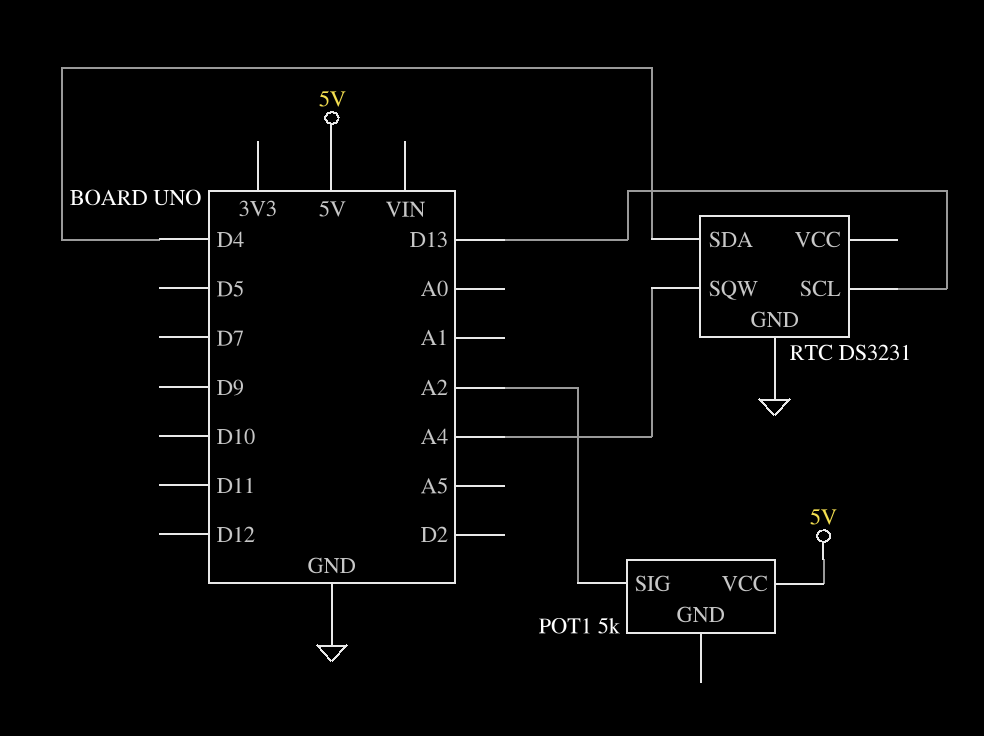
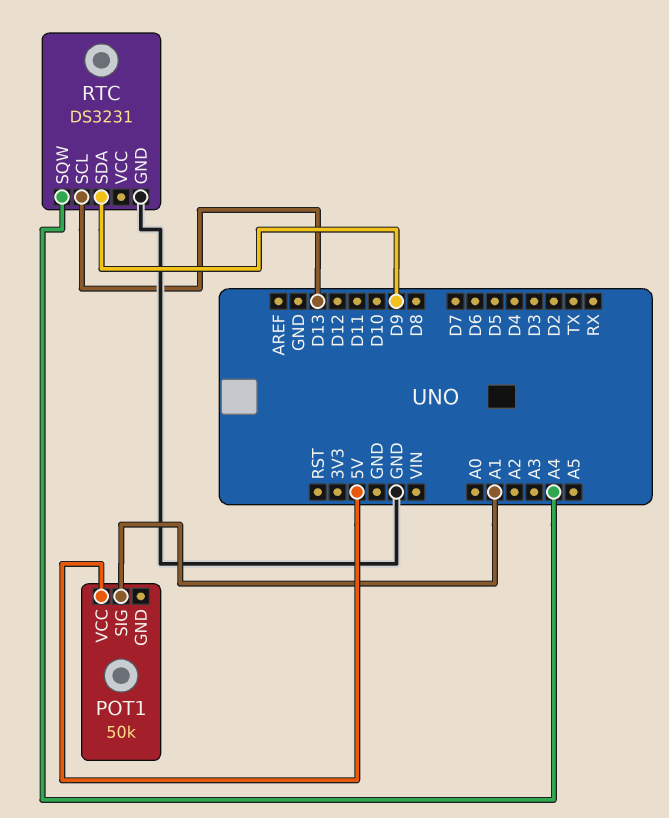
POT1: 5k -> 50k
POT1 pin SIG: A2 -> A1
RTC pin SDA: D4 -> D9

